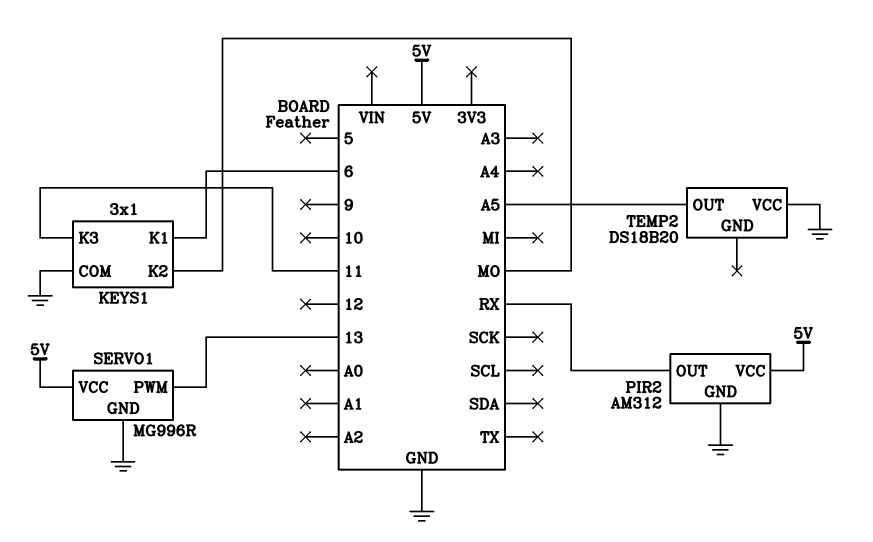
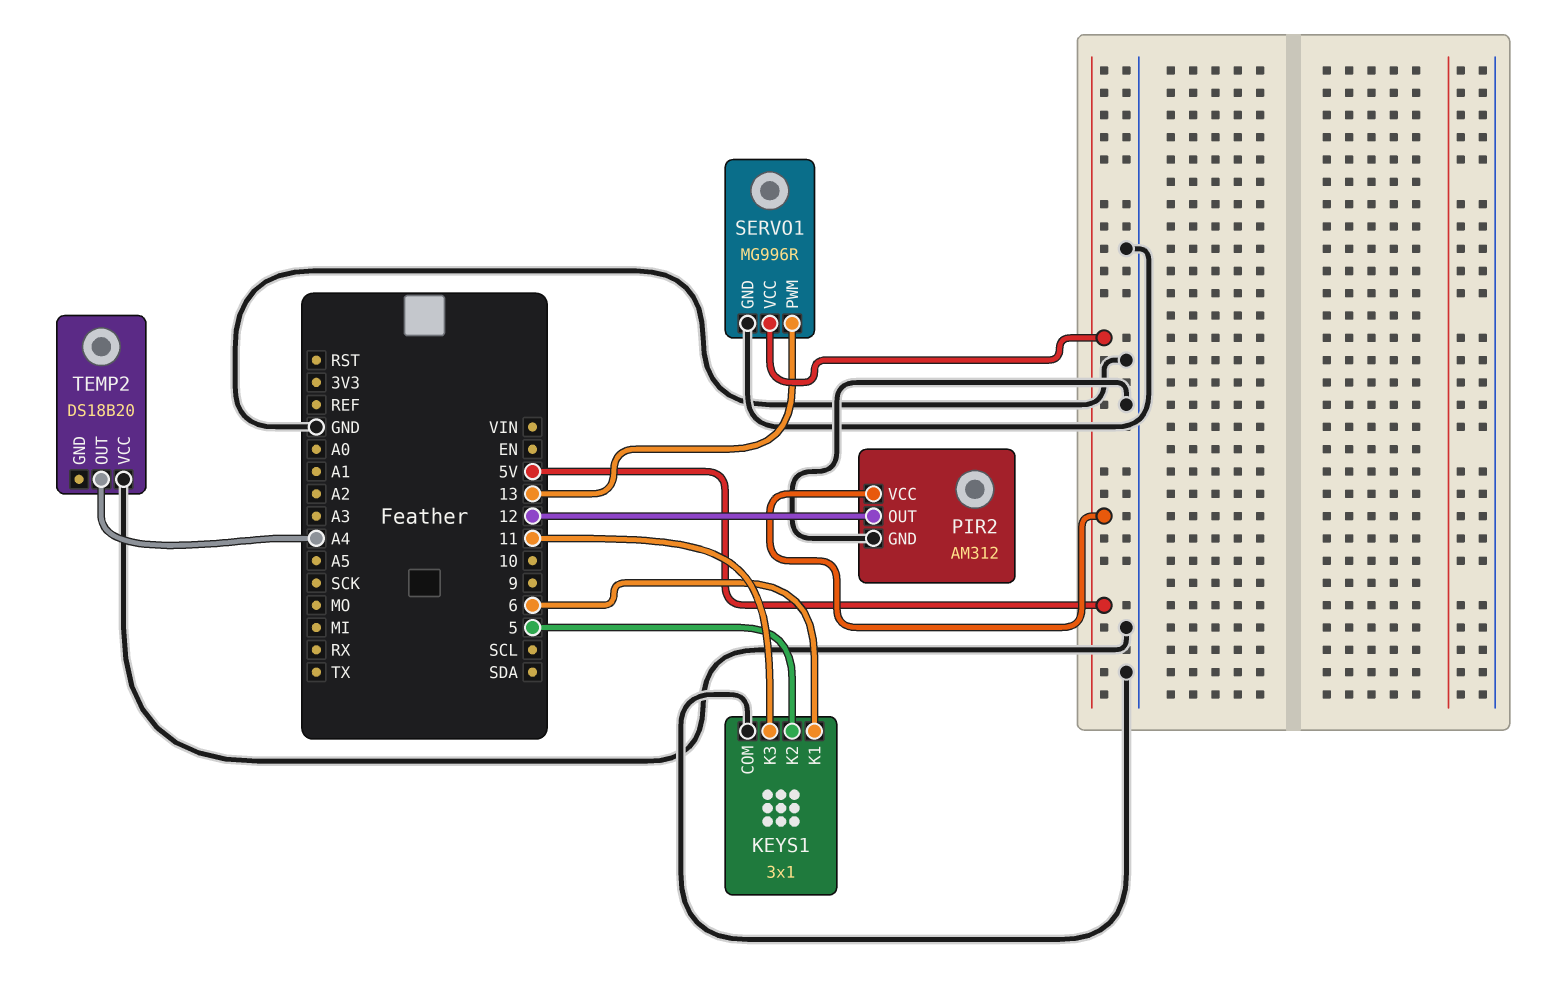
KEYS1 pin K2: MO -> 5
PIR2 pin OUT: RX -> 12
TEMP2 pin OUT: A5 -> A4

